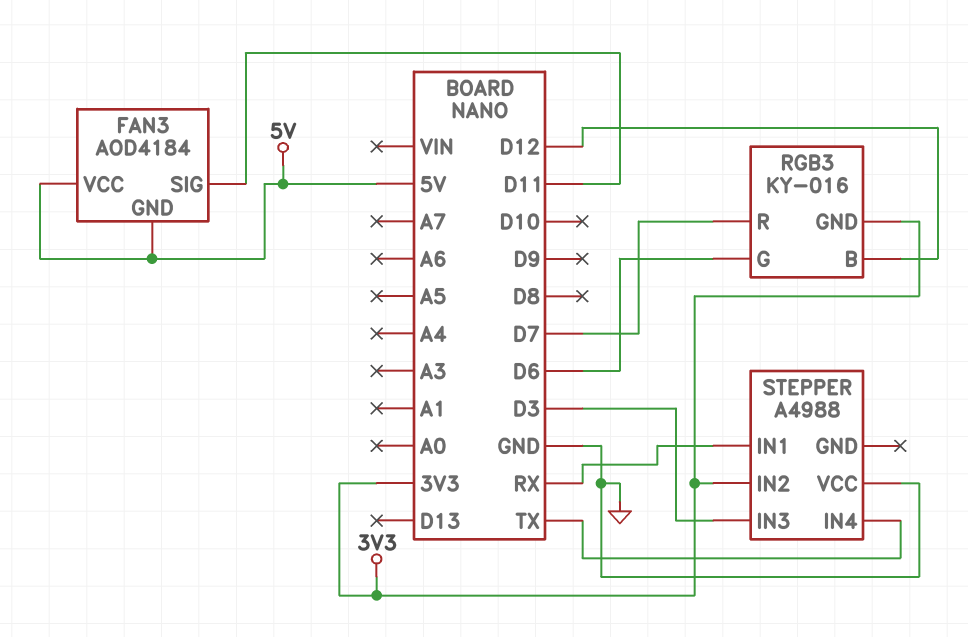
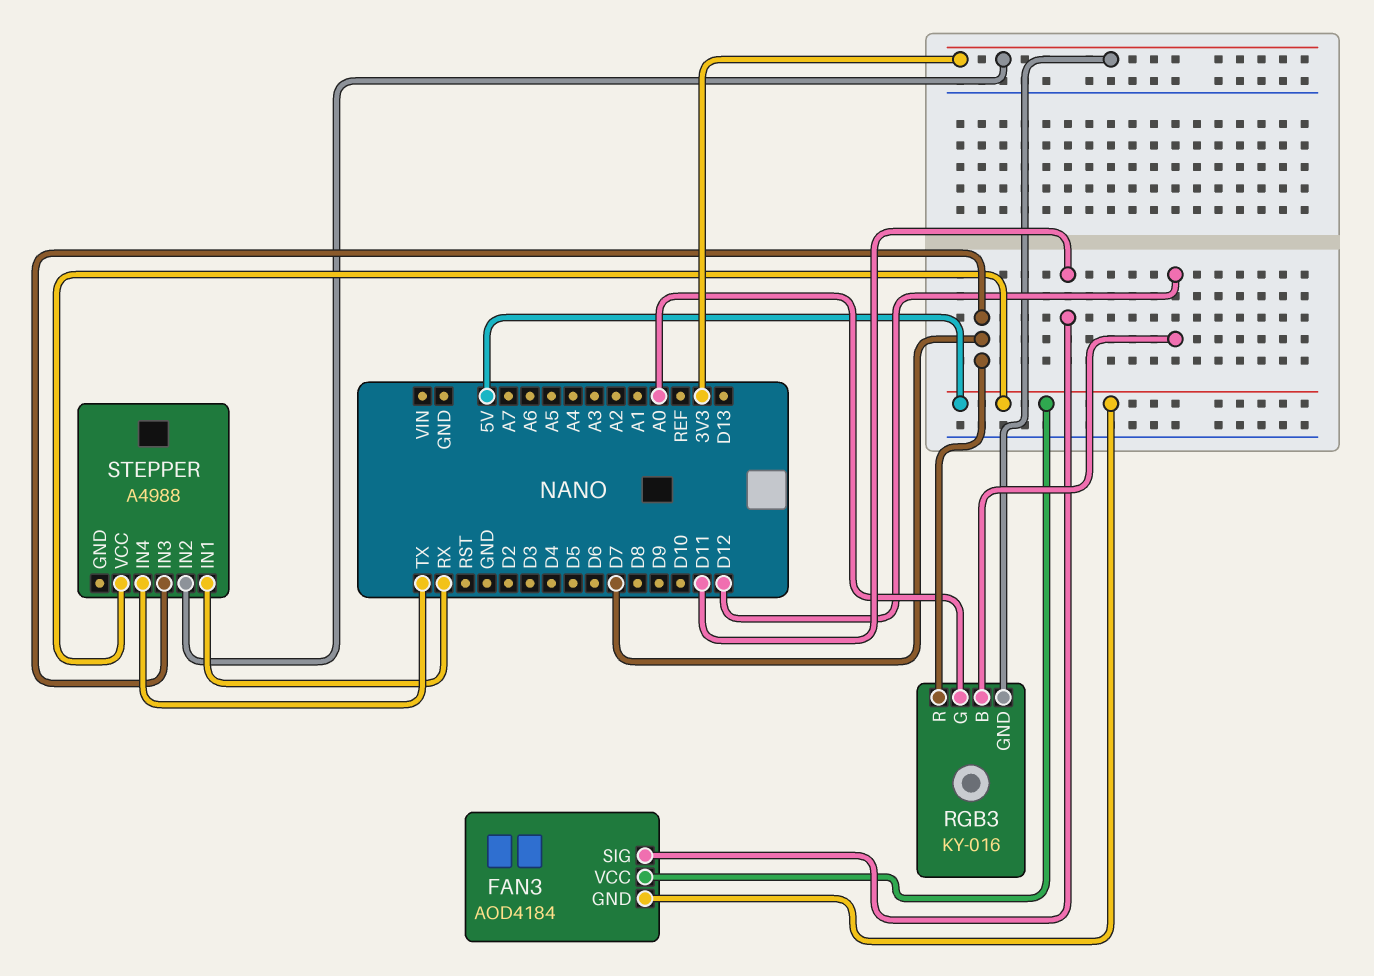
RGB3 pin G: D6 -> A0
STEPPER pin IN3: D3 -> D7
STEPPER pin VCC: GND -> 5V

